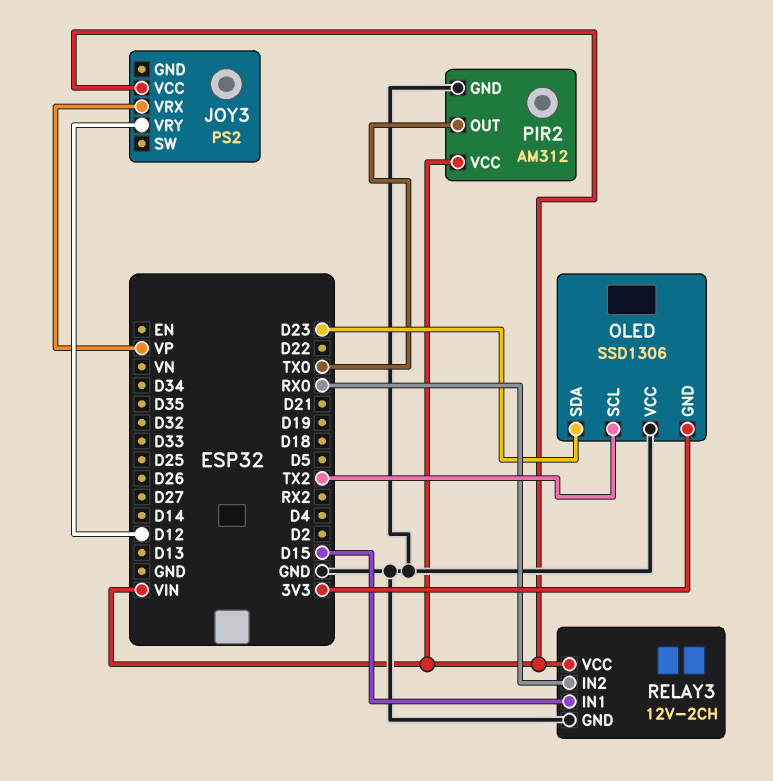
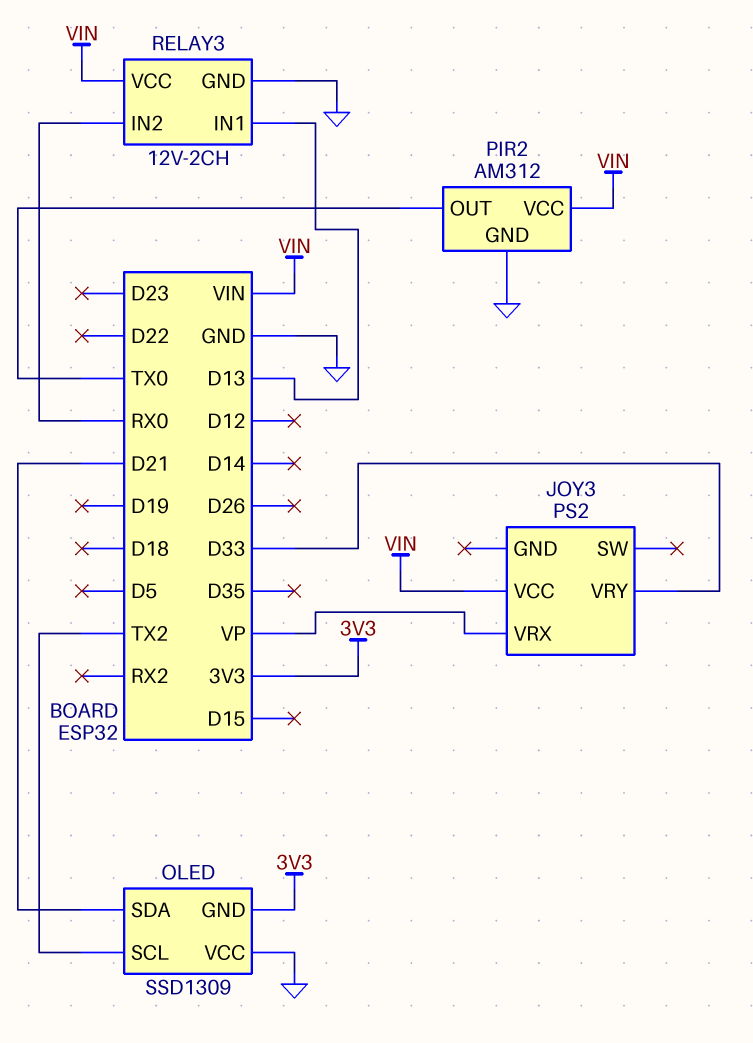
JOY3 pin VRY: D12 -> D33
OLED: SSD1306 -> SSD1309
OLED pin SDA: D23 -> D21
RELAY3 pin IN1: D15 -> D13

